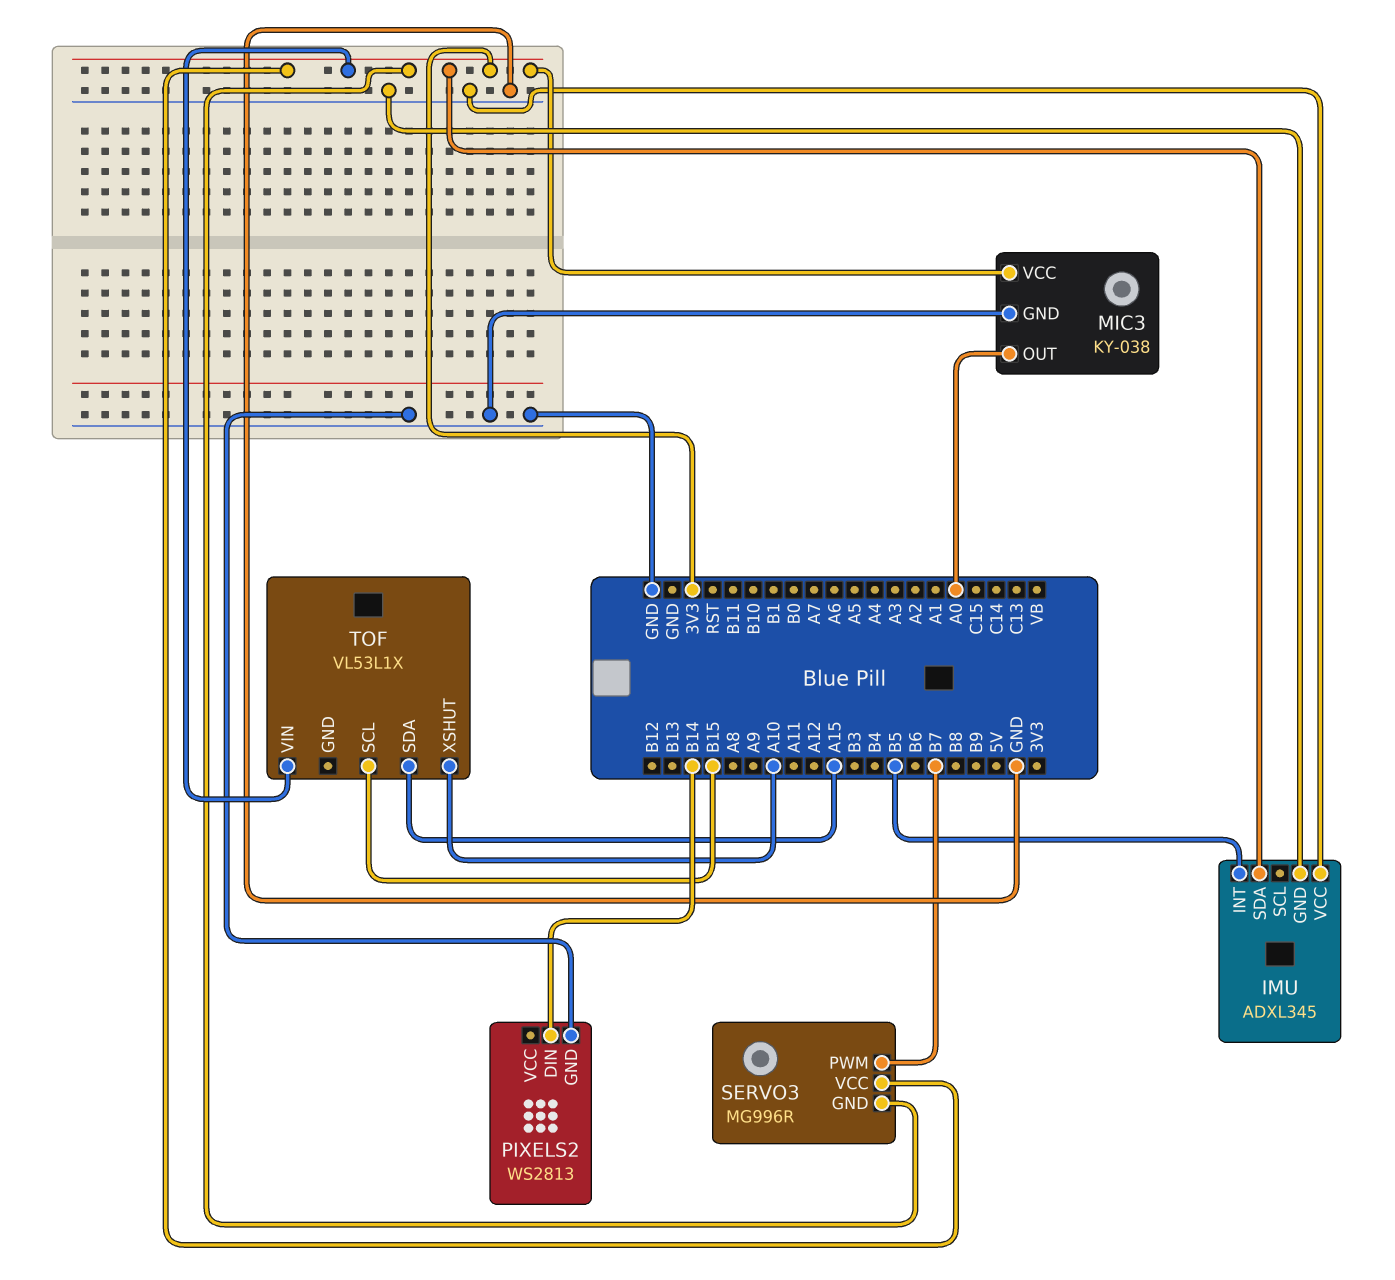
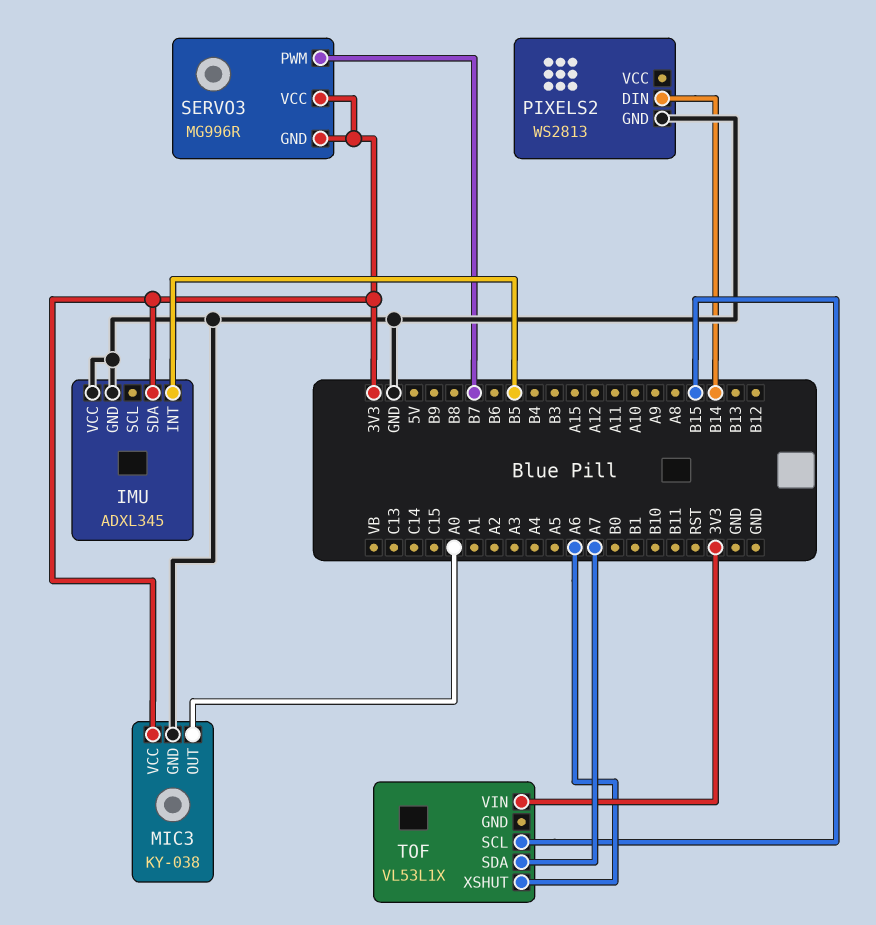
TOF pin SDA: A15 -> A7
TOF pin XSHUT: A10 -> A6

